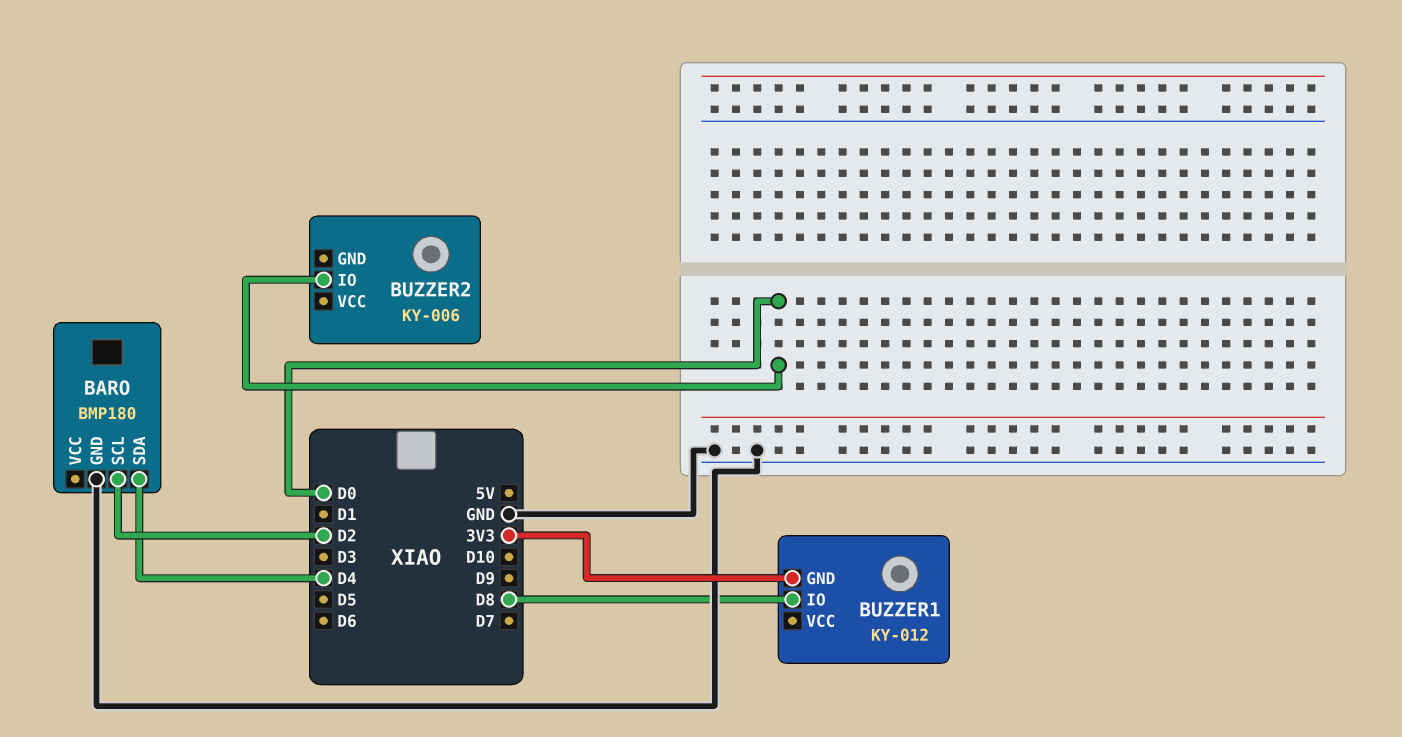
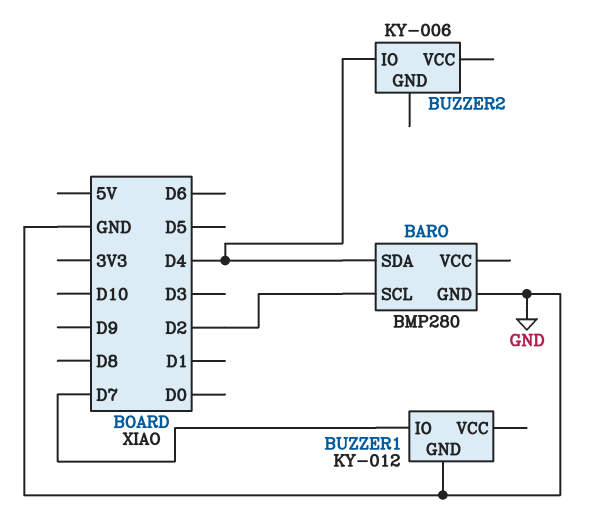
BARO: BMP180 -> BMP280
BUZZER1 pin GND: 3V3 -> GND
BUZZER1 pin IO: D8 -> D7
BUZZER2 pin IO: D0 -> D4

